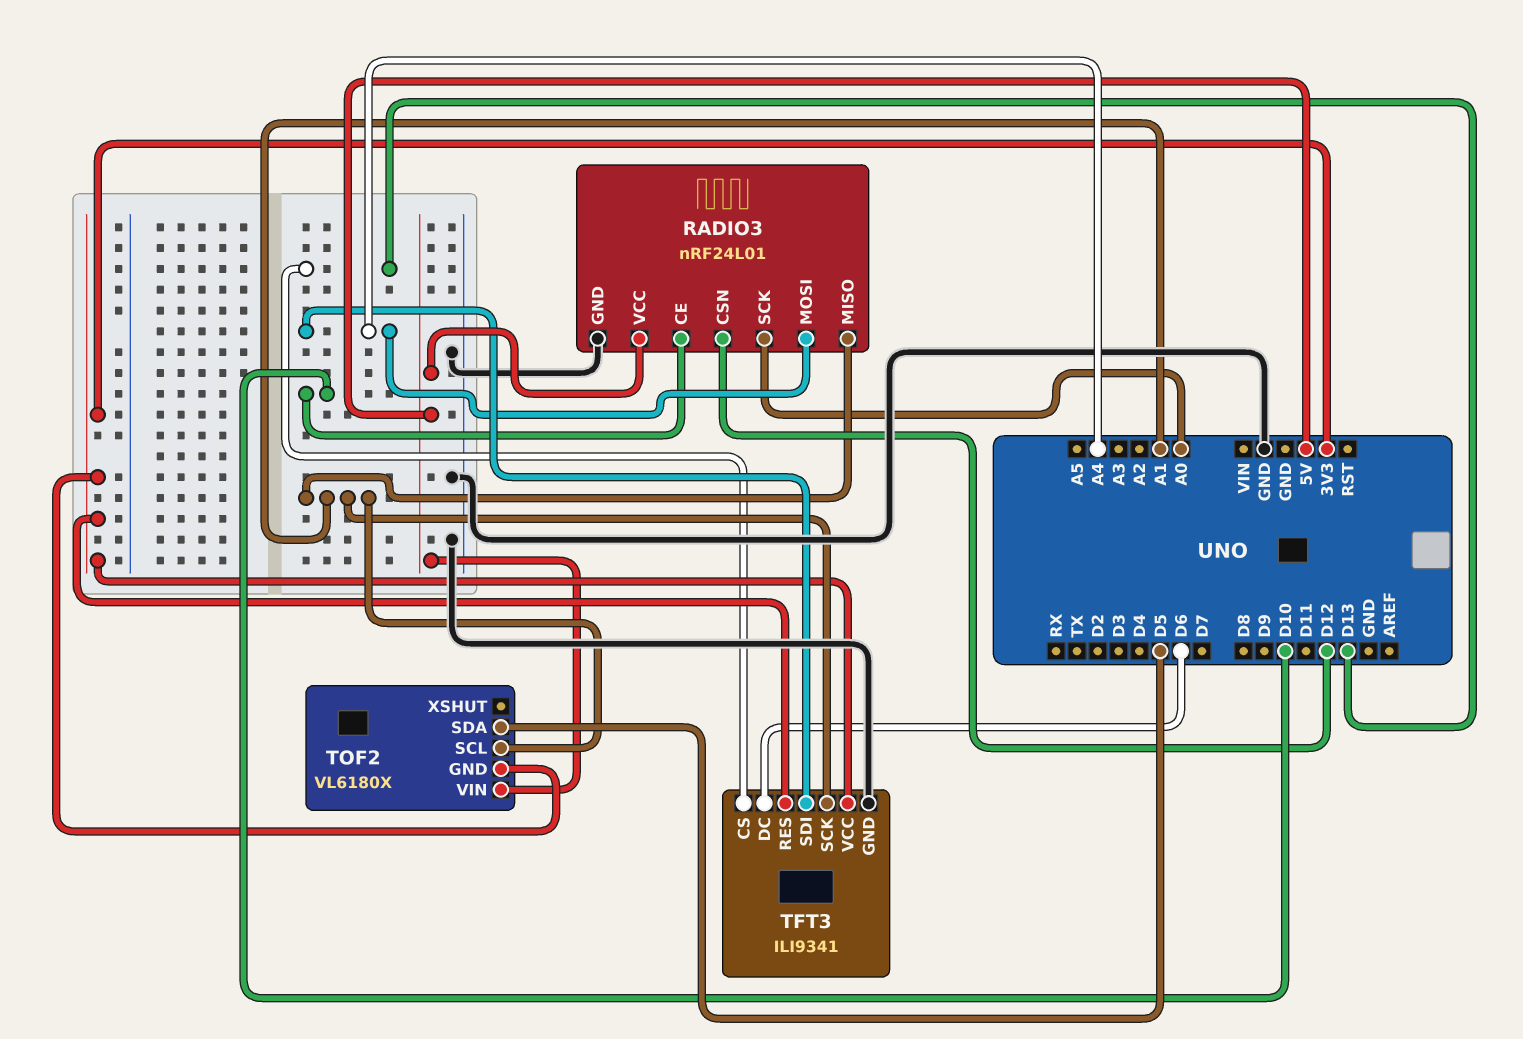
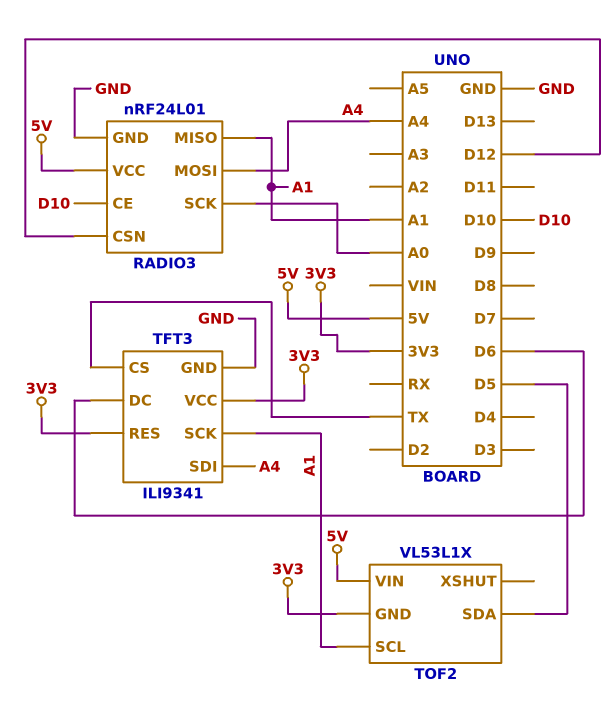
TFT3 pin CS: D13 -> TX
TOF2: VL6180X -> VL53L1X

